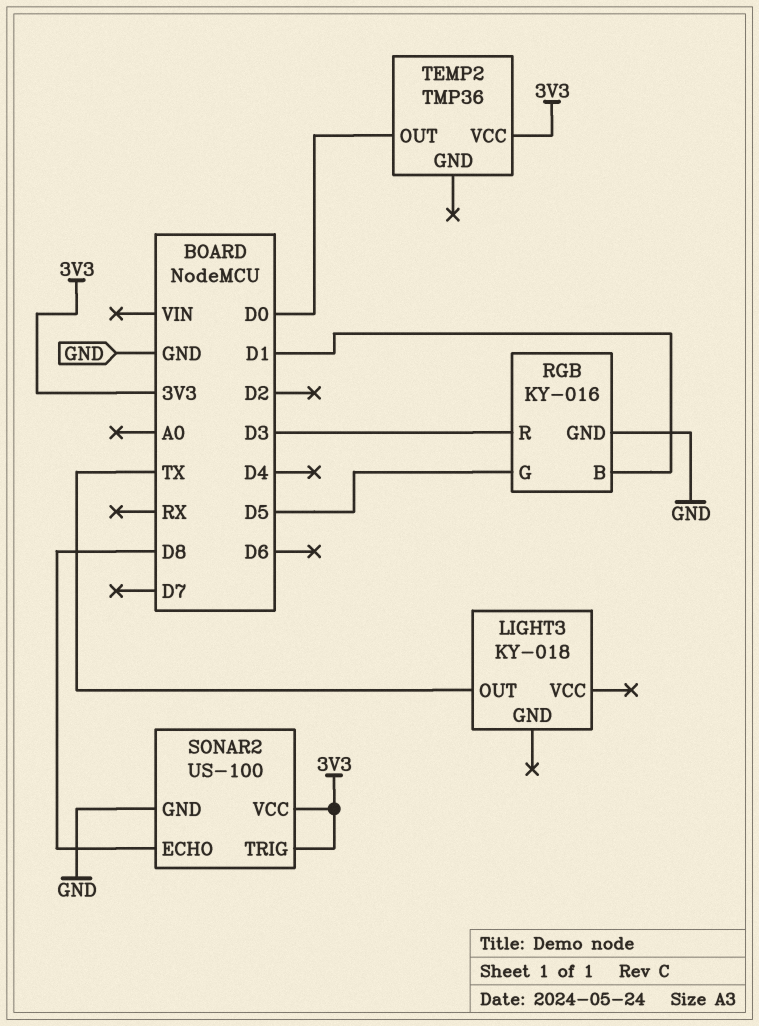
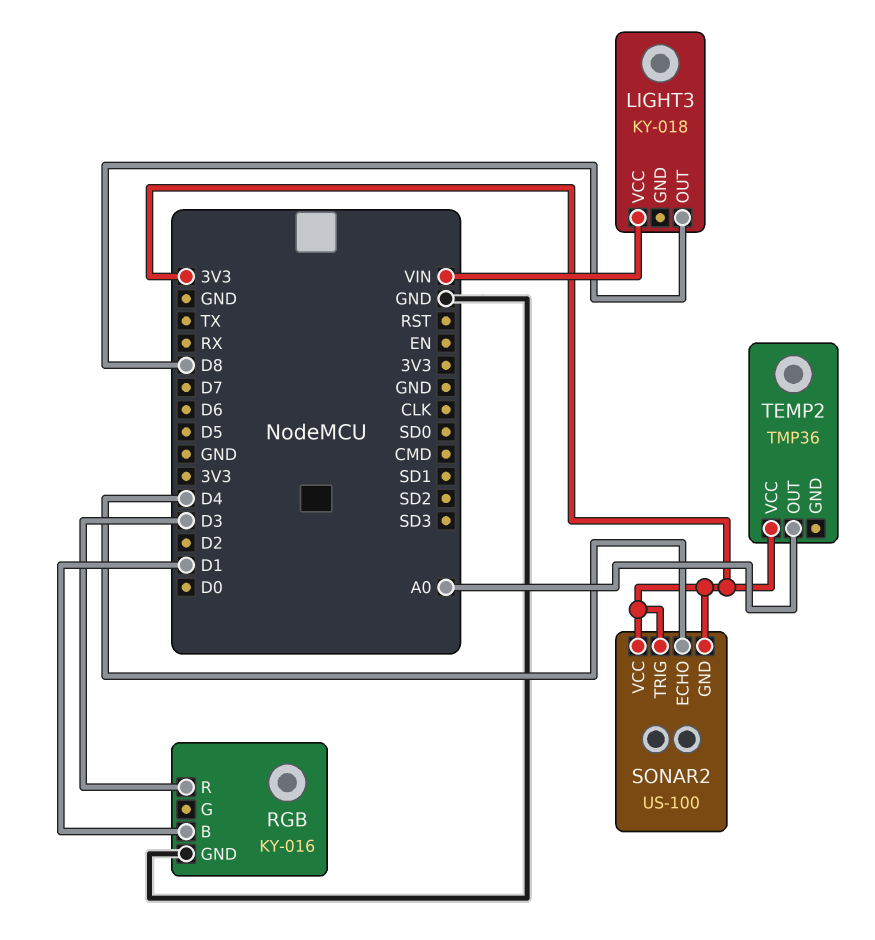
LIGHT3 pin OUT: TX -> D8
LIGHT3 pin VCC: none -> VIN
RGB pin G: D5 -> none
SONAR2 pin ECHO: D8 -> D4
SONAR2 pin GND: GND -> 3V3
TEMP2 pin OUT: D0 -> A0

